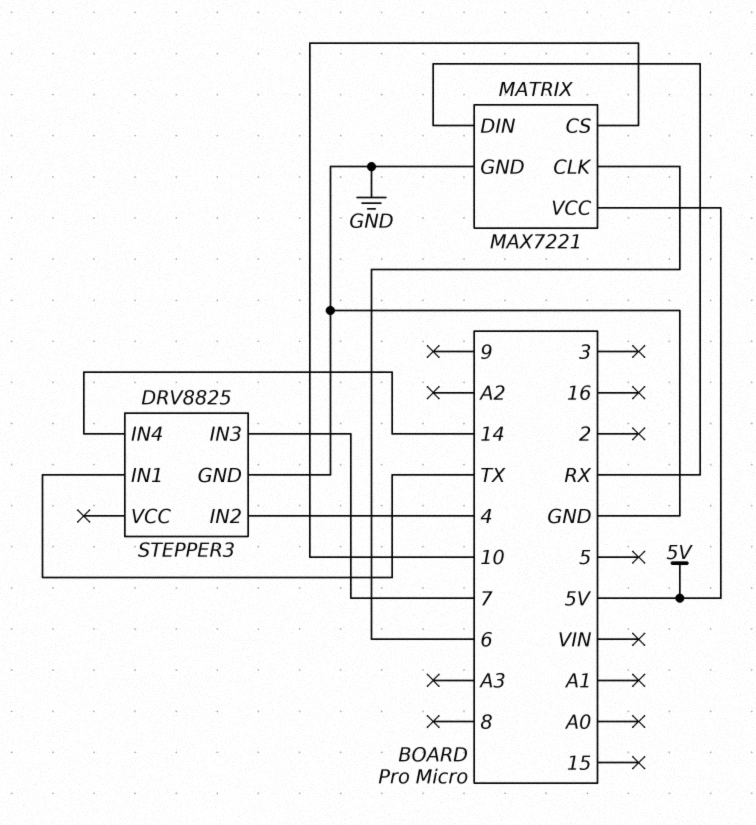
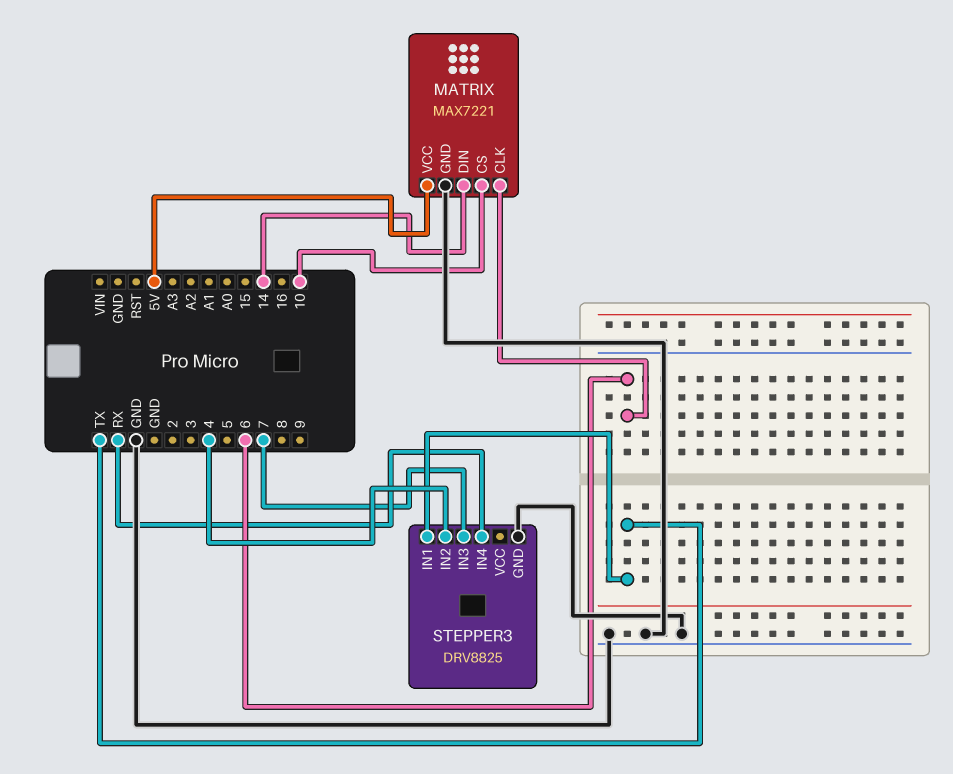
MATRIX pin DIN: RX -> 14
STEPPER3 pin IN4: 14 -> RX

